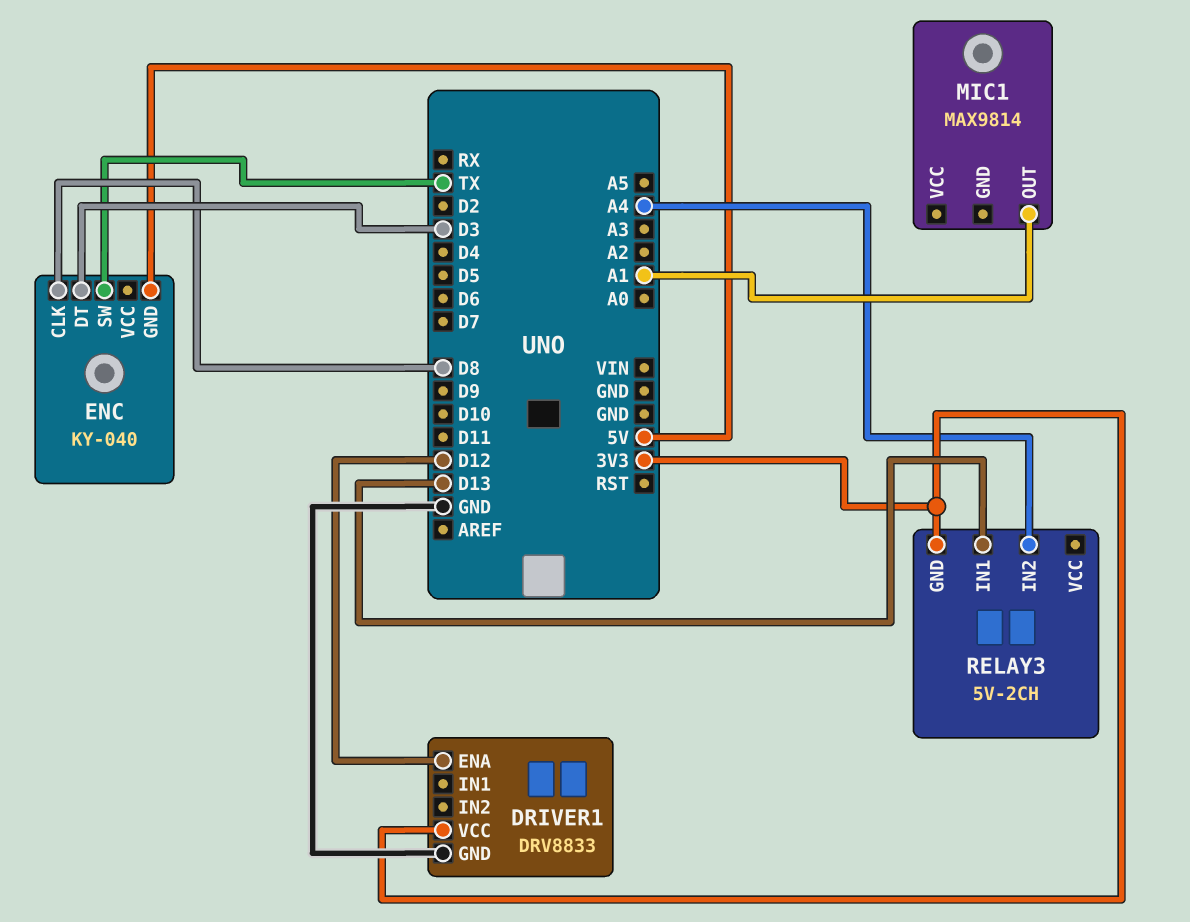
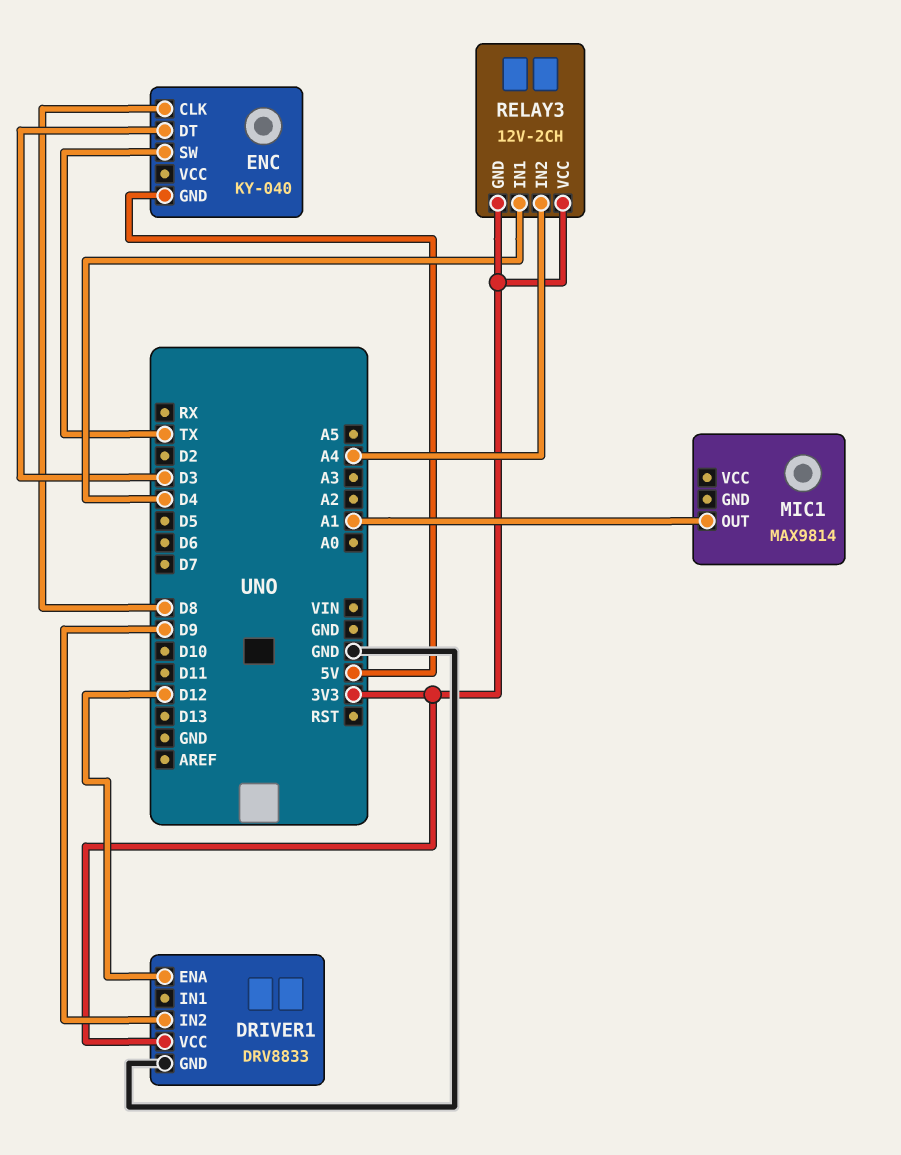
DRIVER1 pin IN2: none -> D9
RELAY3: 5V-2CH -> 12V-2CH
RELAY3 pin IN1: D13 -> D4
RELAY3 pin VCC: none -> 3V3

